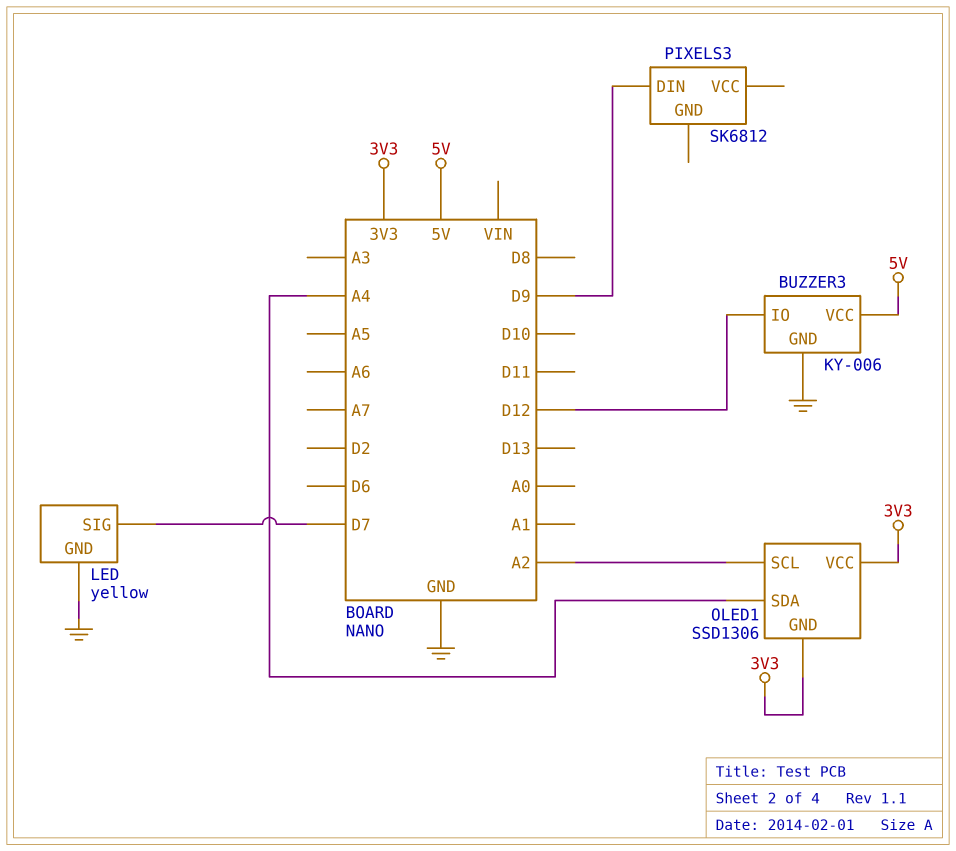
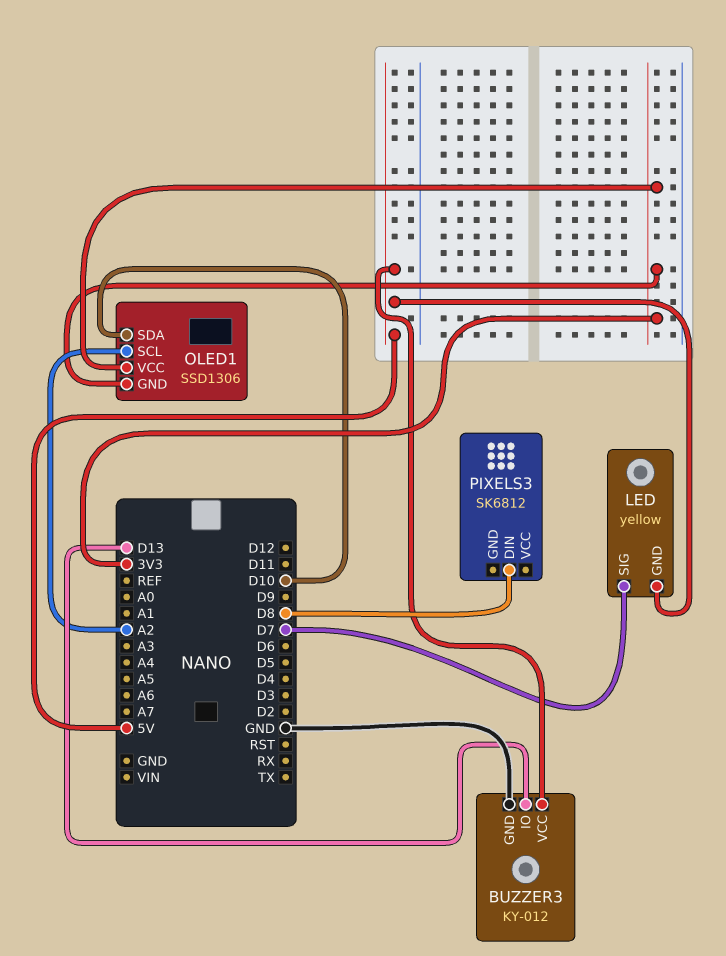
BUZZER3: KY-006 -> KY-012
BUZZER3 pin IO: D12 -> D13
LED pin GND: GND -> 5V
OLED1 pin SDA: A4 -> D10
PIXELS3 pin DIN: D9 -> D8

